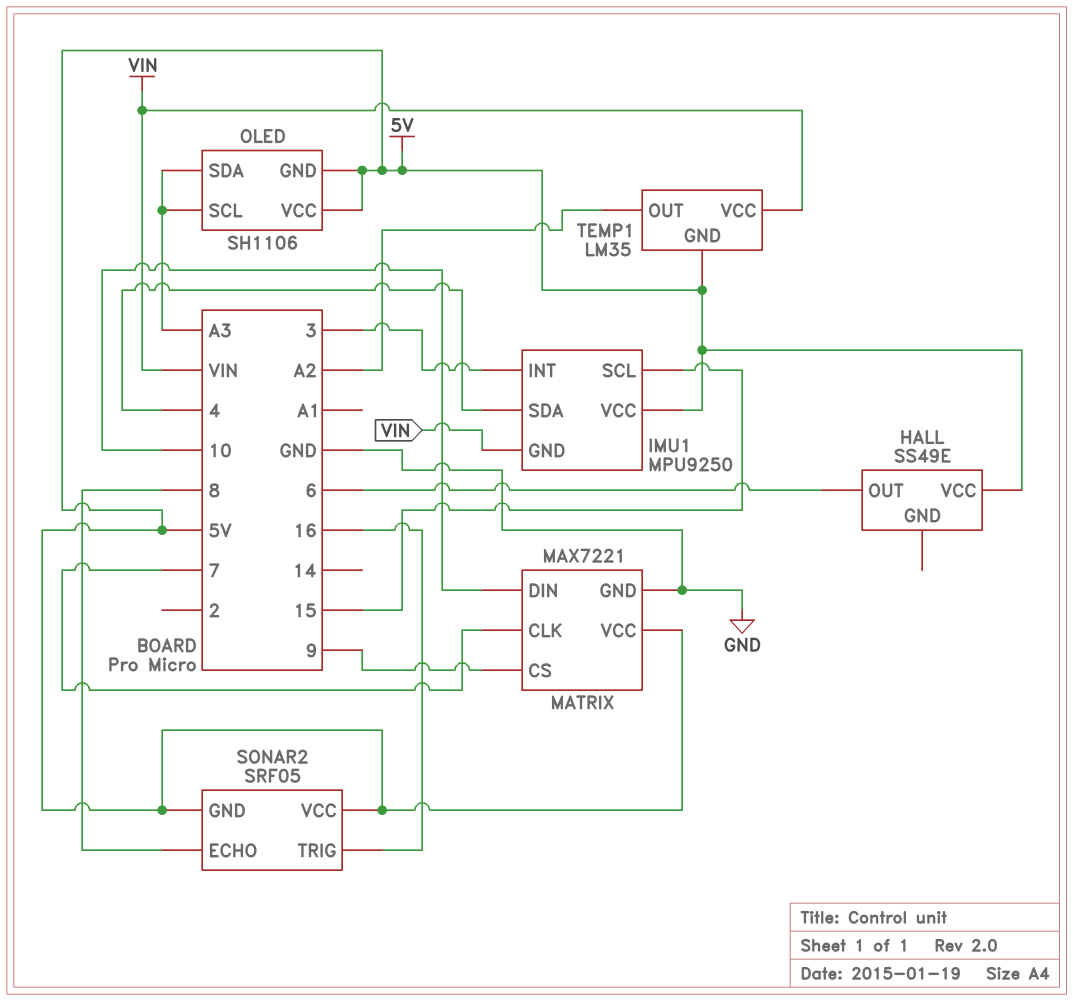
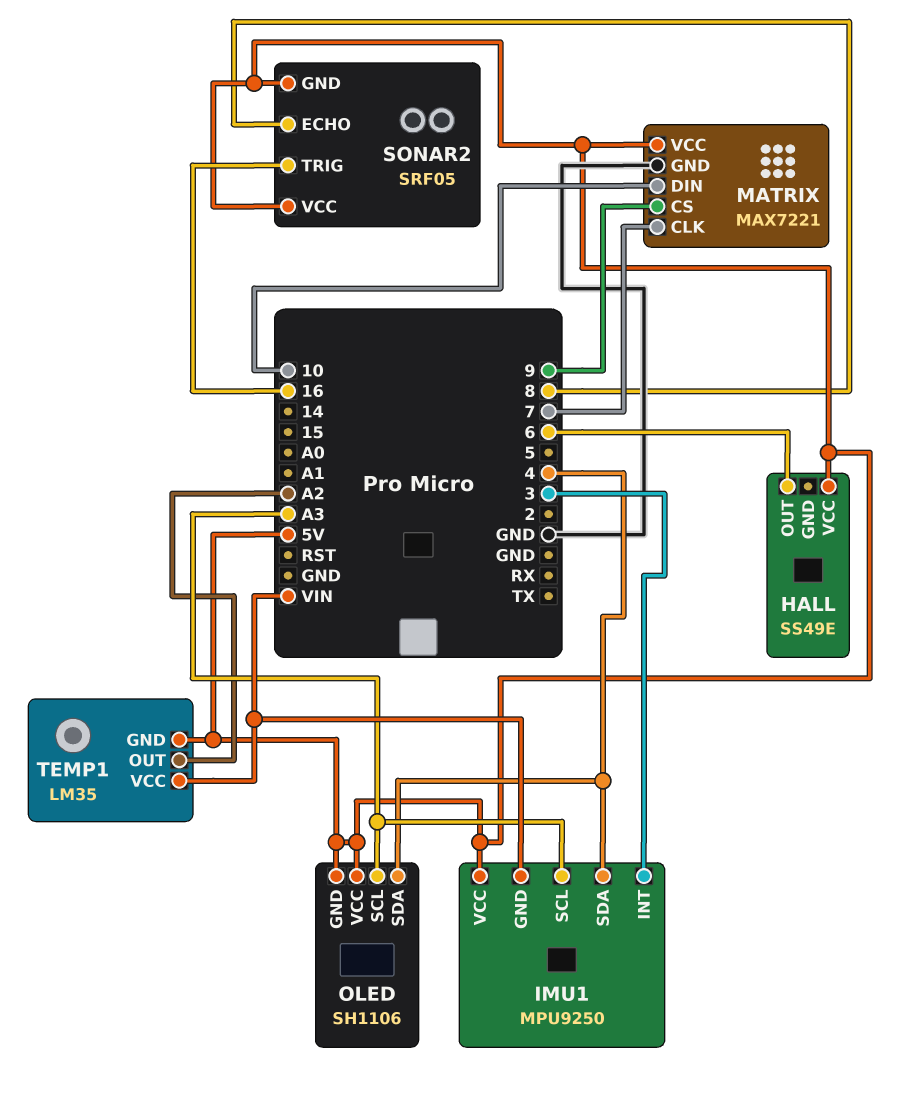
IMU1 pin SCL: 15 -> A3
OLED pin SDA: A3 -> 4

